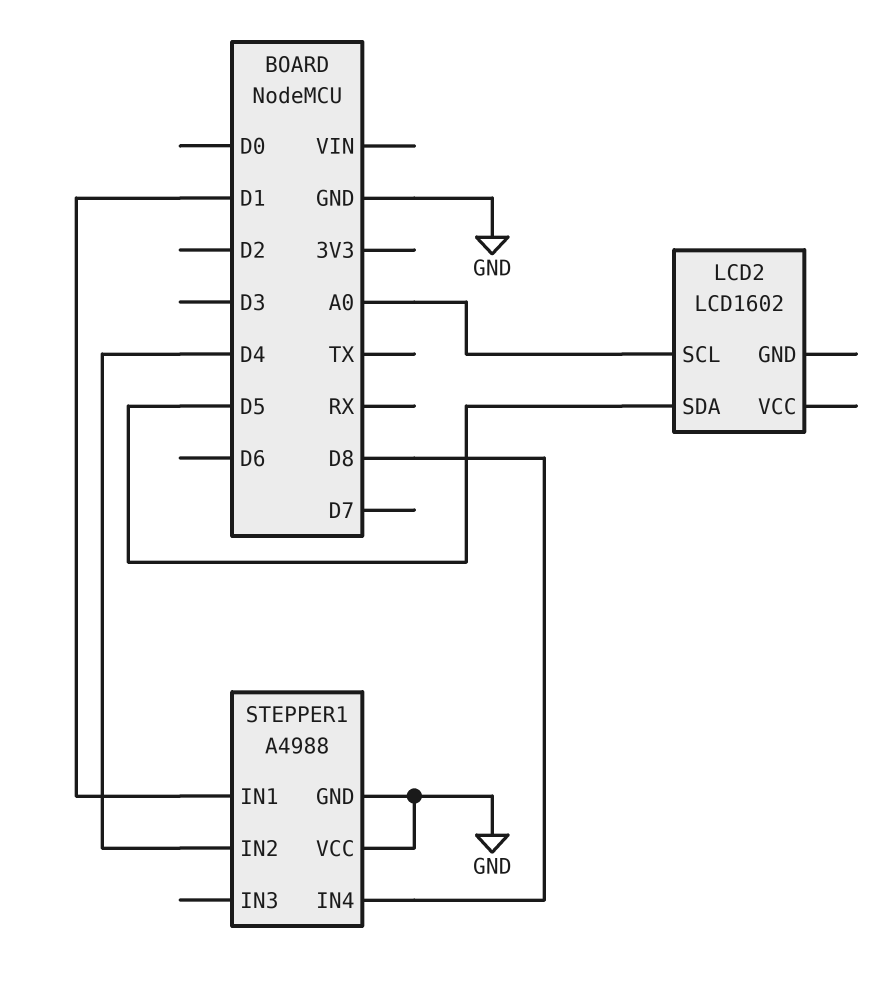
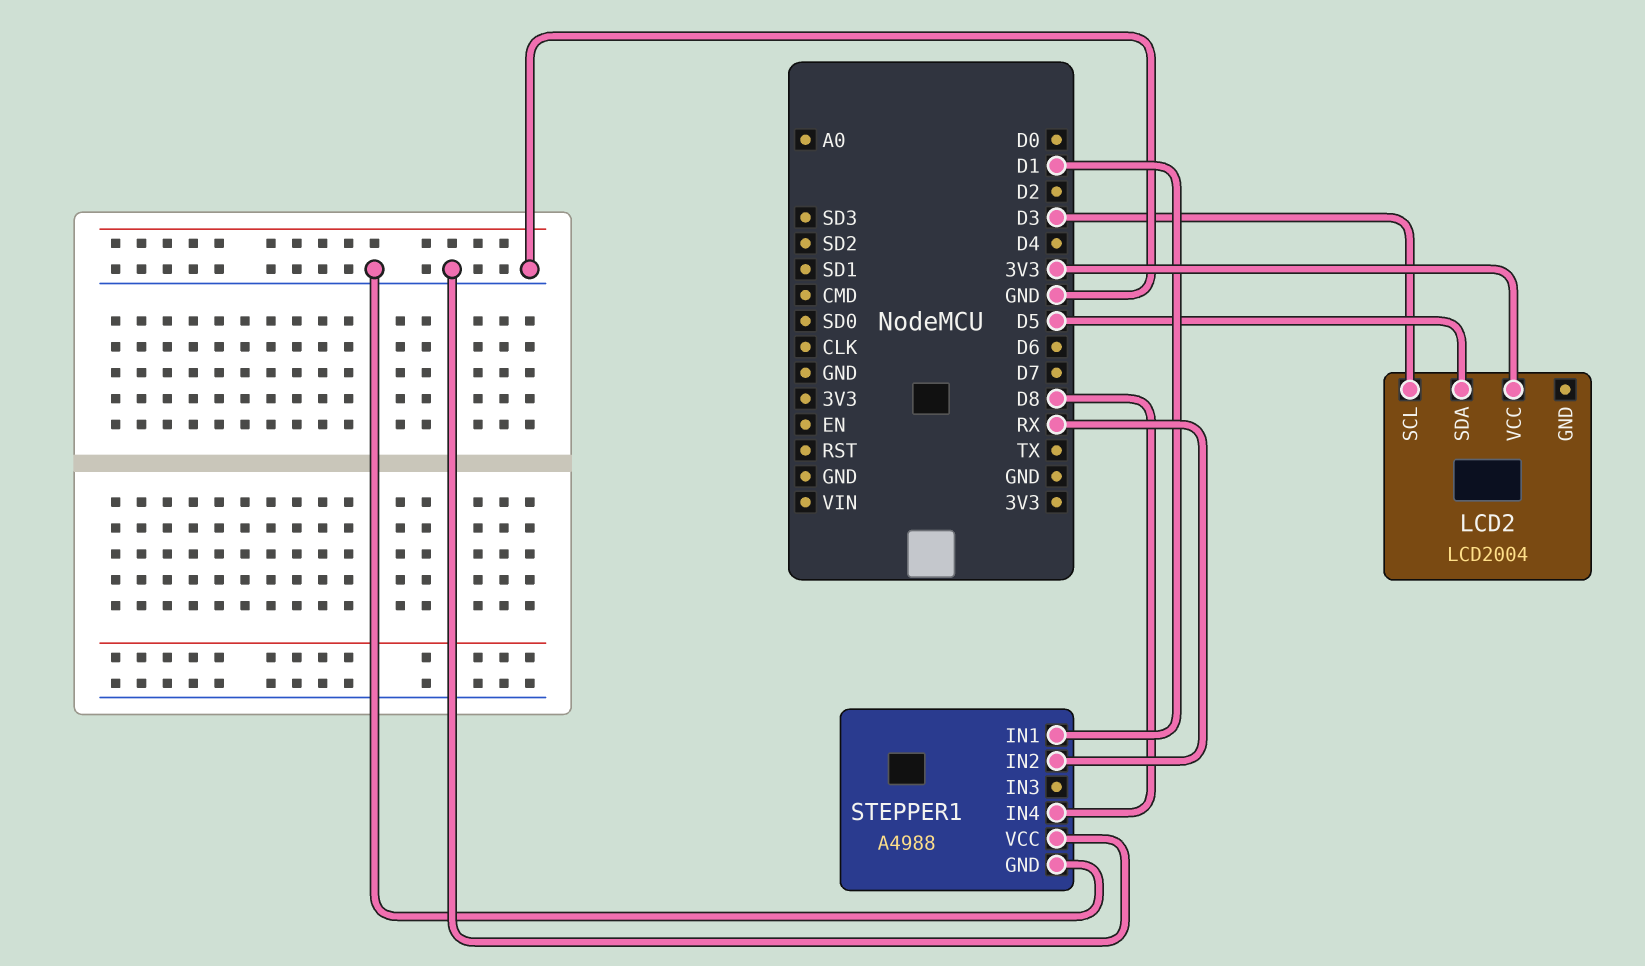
LCD2: LCD1602 -> LCD2004
LCD2 pin SCL: A0 -> D3
LCD2 pin VCC: none -> 3V3
STEPPER1 pin IN2: D4 -> RX

